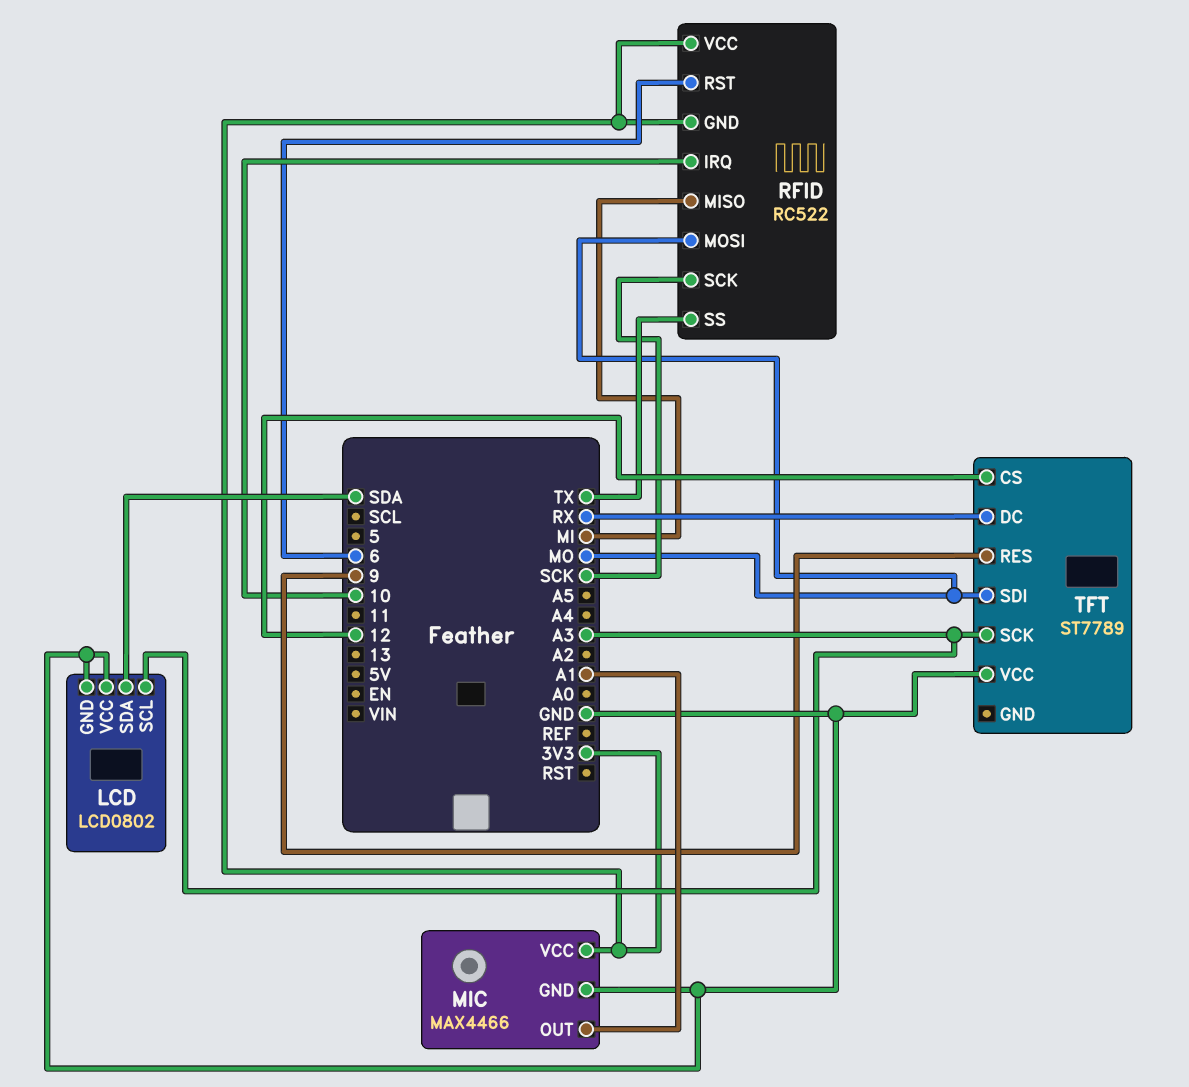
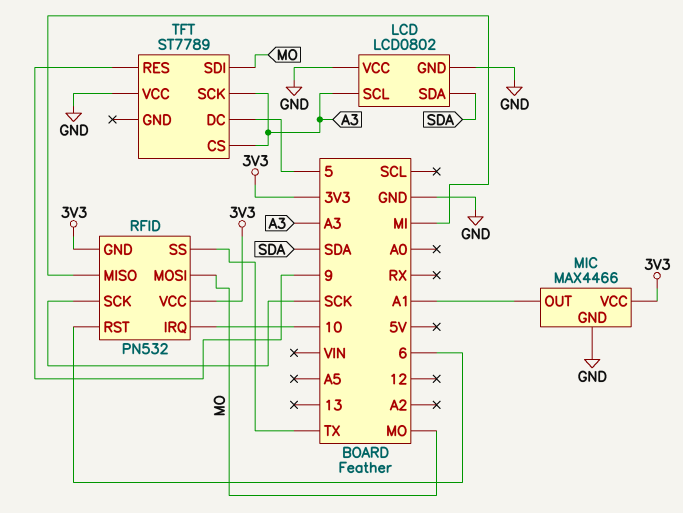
RFID: RC522 -> PN532
TFT pin CS: 12 -> A3
TFT pin DC: RX -> 5

